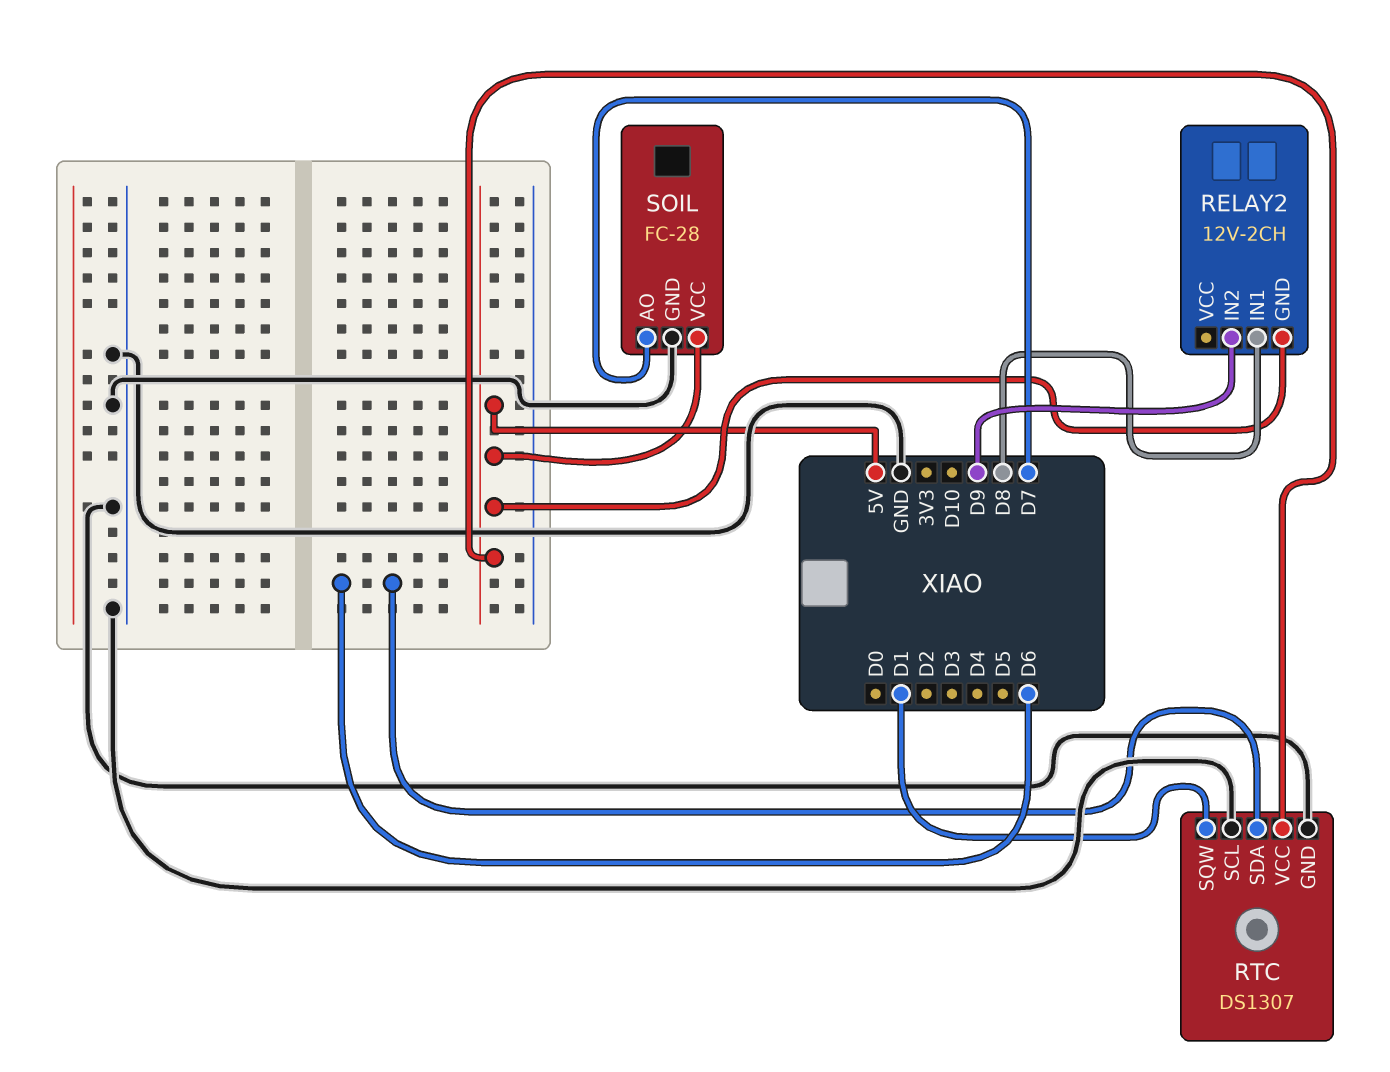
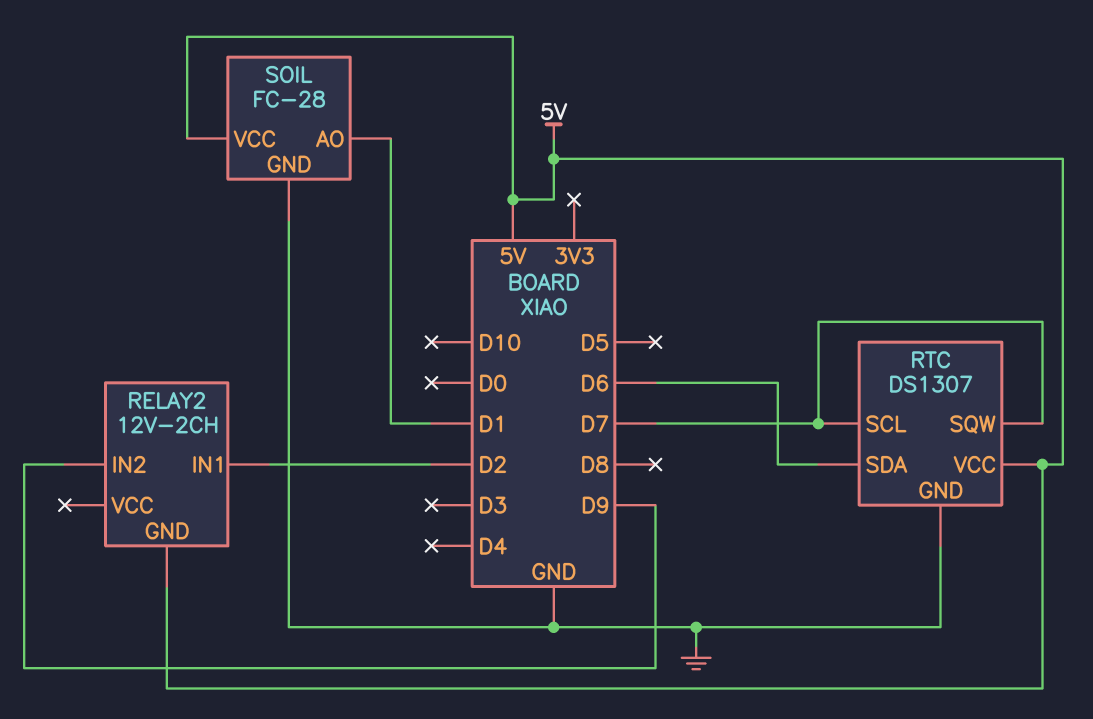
RELAY2 pin IN1: D8 -> D2
RTC pin SCL: GND -> D7
RTC pin SQW: D1 -> D7
SOIL pin AO: D7 -> D1

